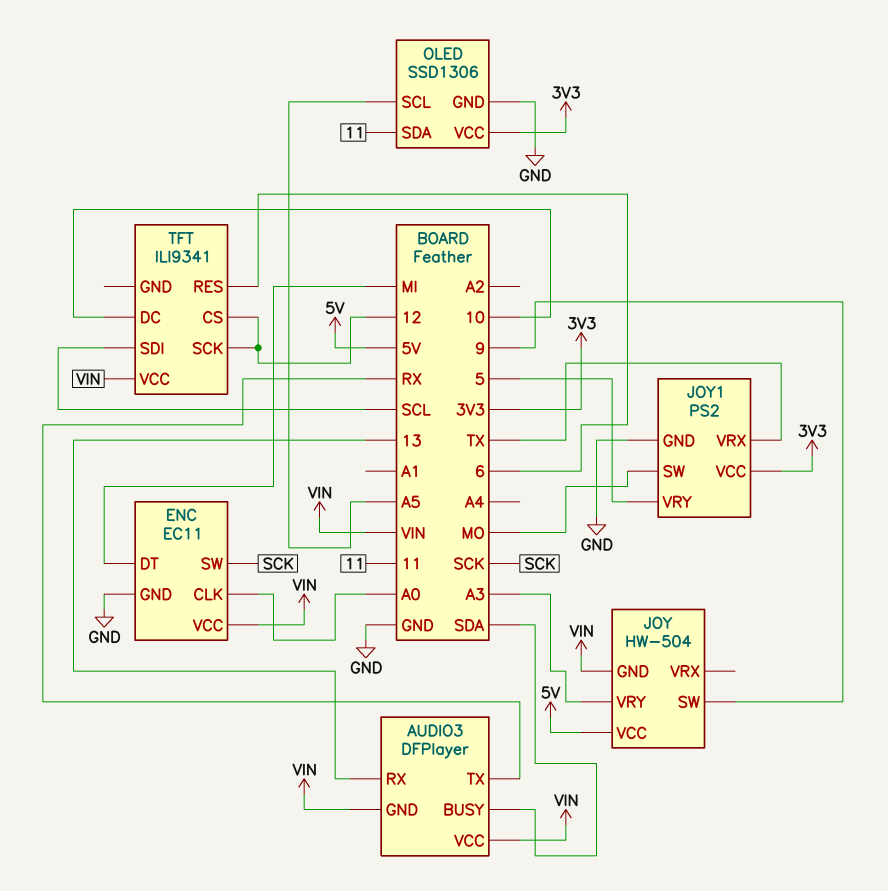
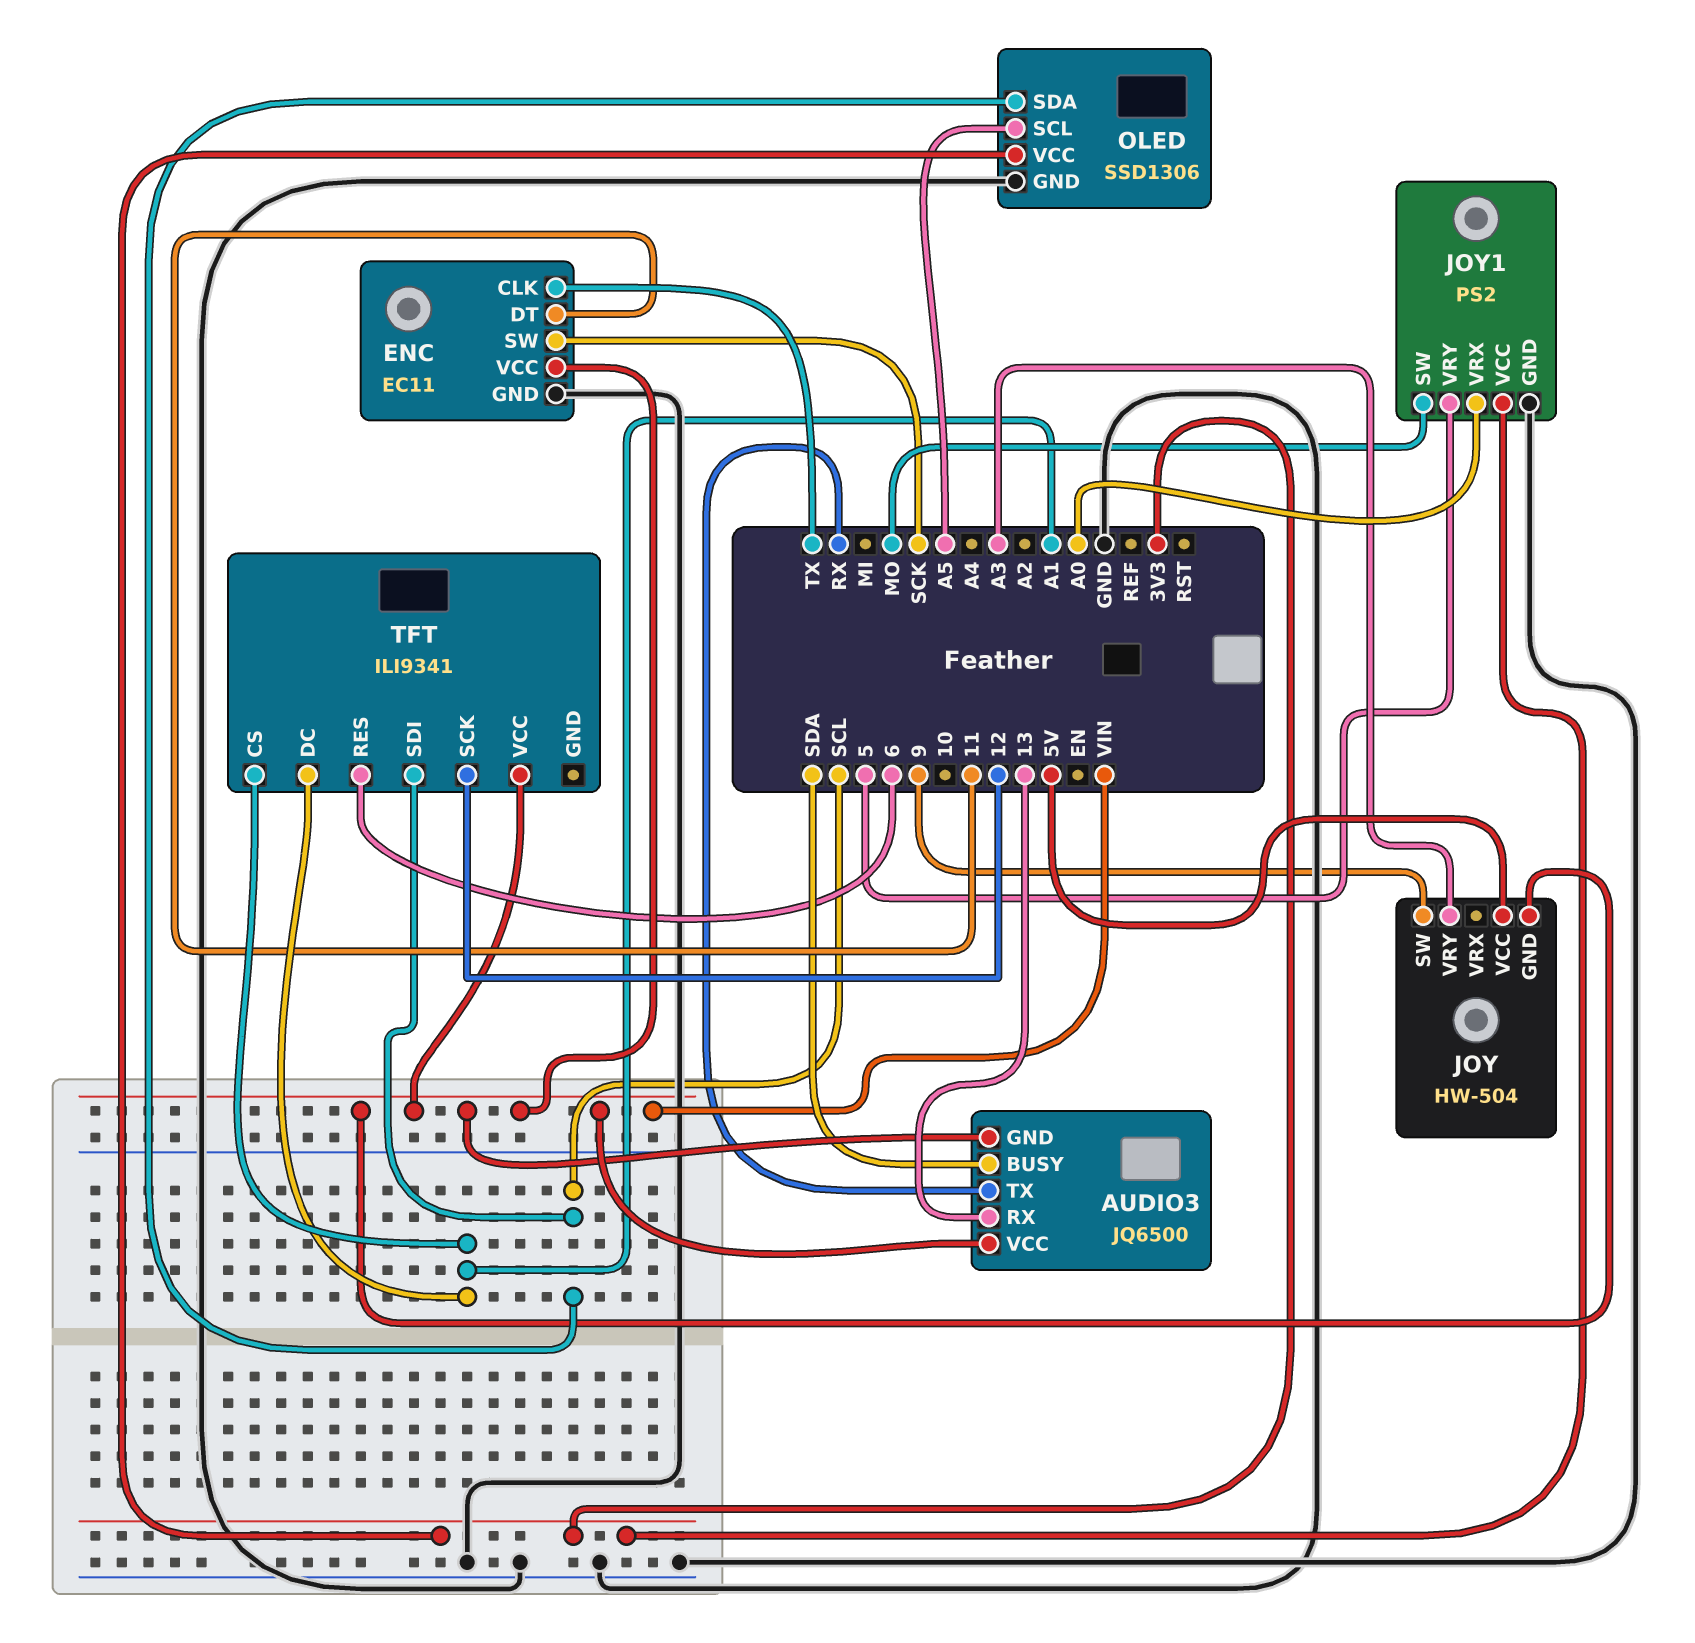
AUDIO3: DFPlayer -> JQ6500
ENC pin CLK: A0 -> TX
ENC pin DT: MI -> 11
JOY1 pin VRX: TX -> A0
OLED pin SDA: 11 -> SCL
TFT pin CS: 12 -> A1
TFT pin DC: 10 -> A1

